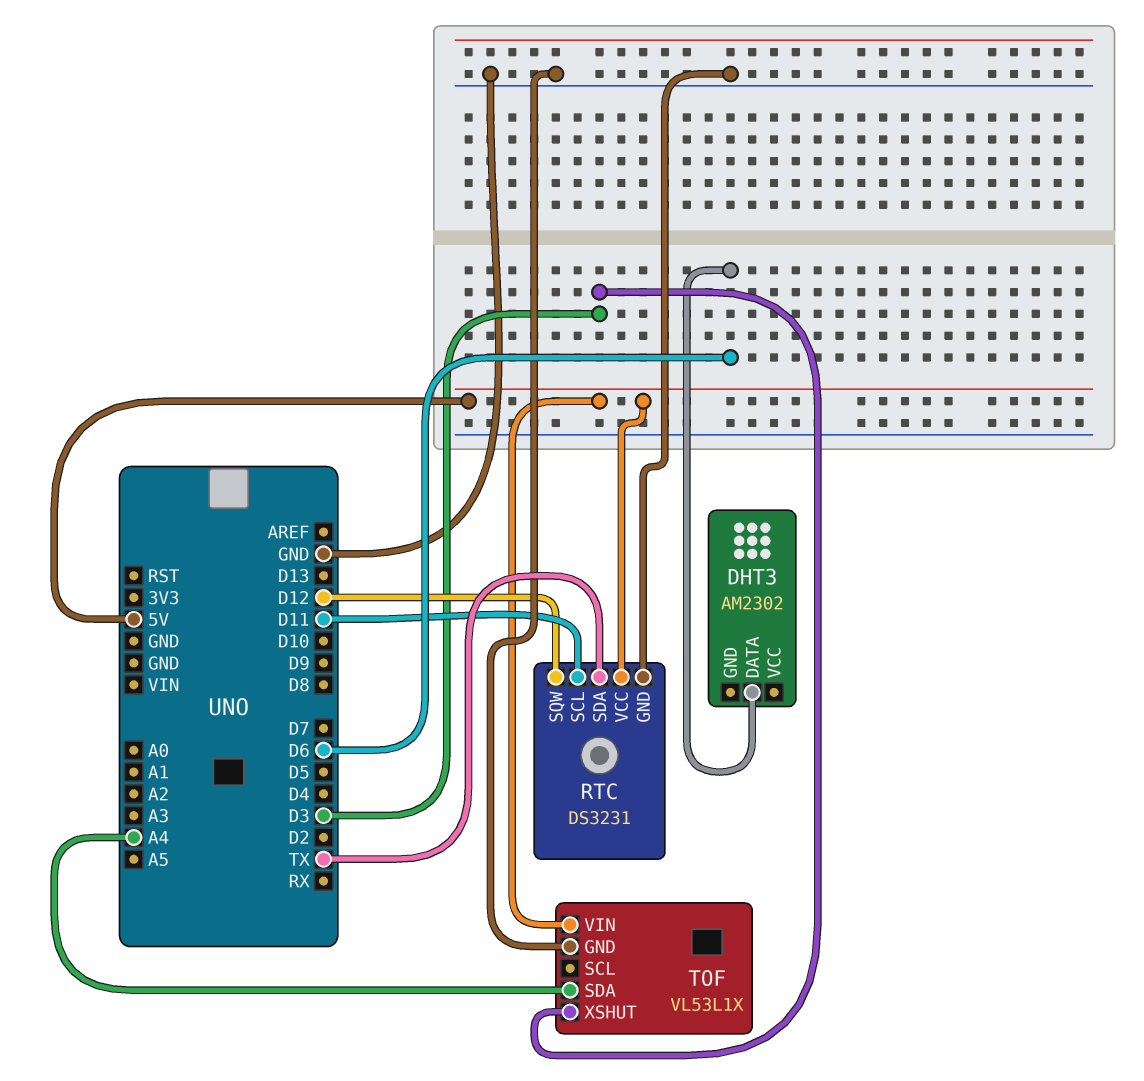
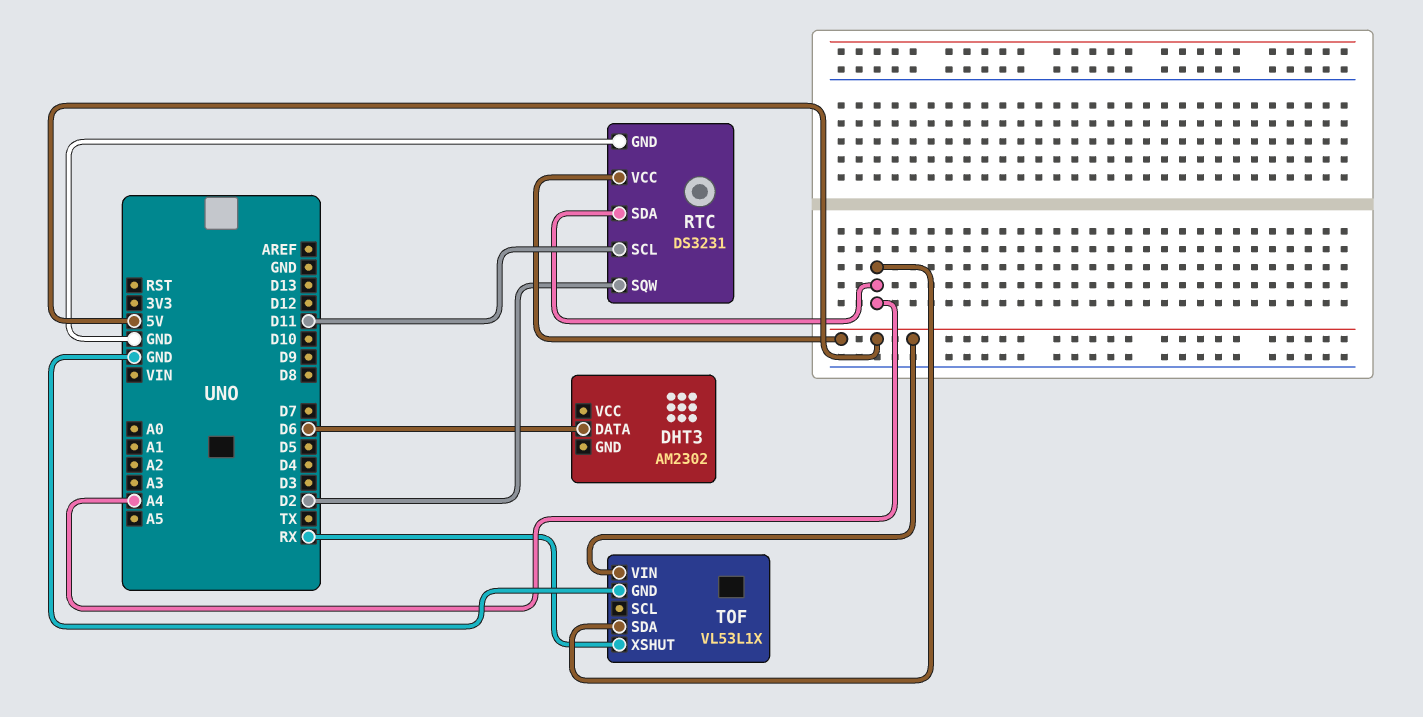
RTC pin SDA: TX -> A4
RTC pin SQW: D12 -> D2
TOF pin XSHUT: D3 -> RX

